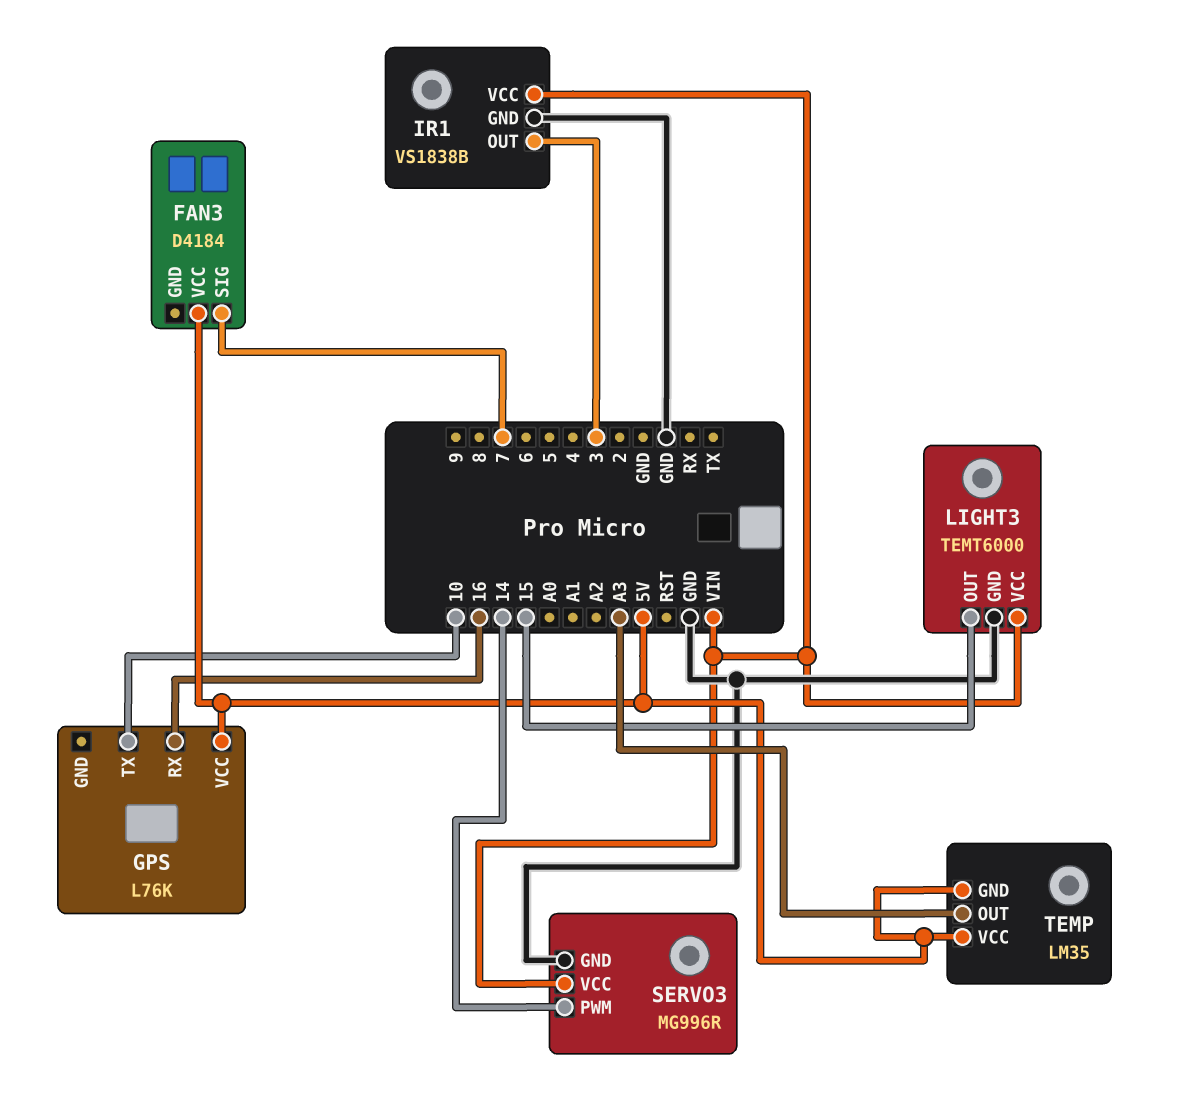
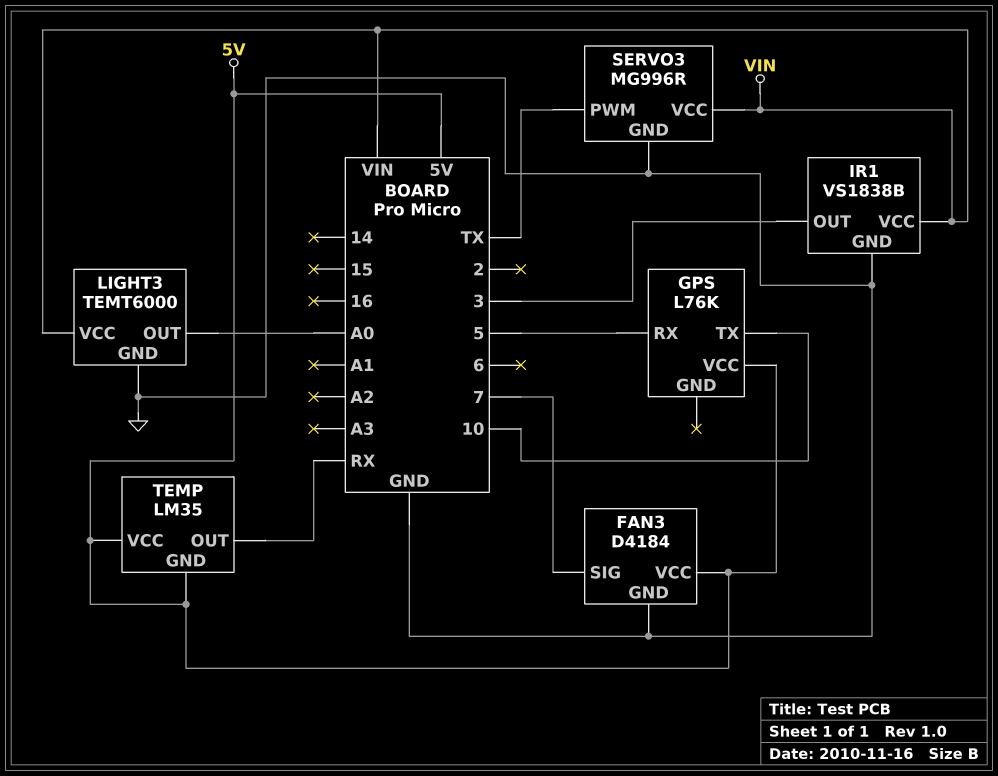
FAN3 pin GND: none -> GND
GPS pin RX: 16 -> 5
LIGHT3 pin OUT: 15 -> A0
SERVO3 pin PWM: 14 -> TX
TEMP pin OUT: A3 -> RX

